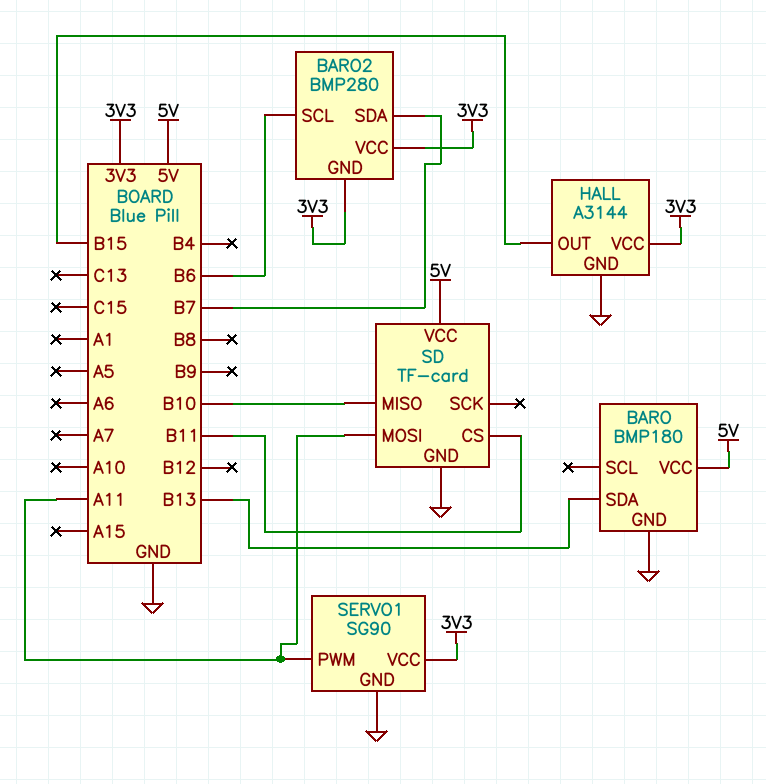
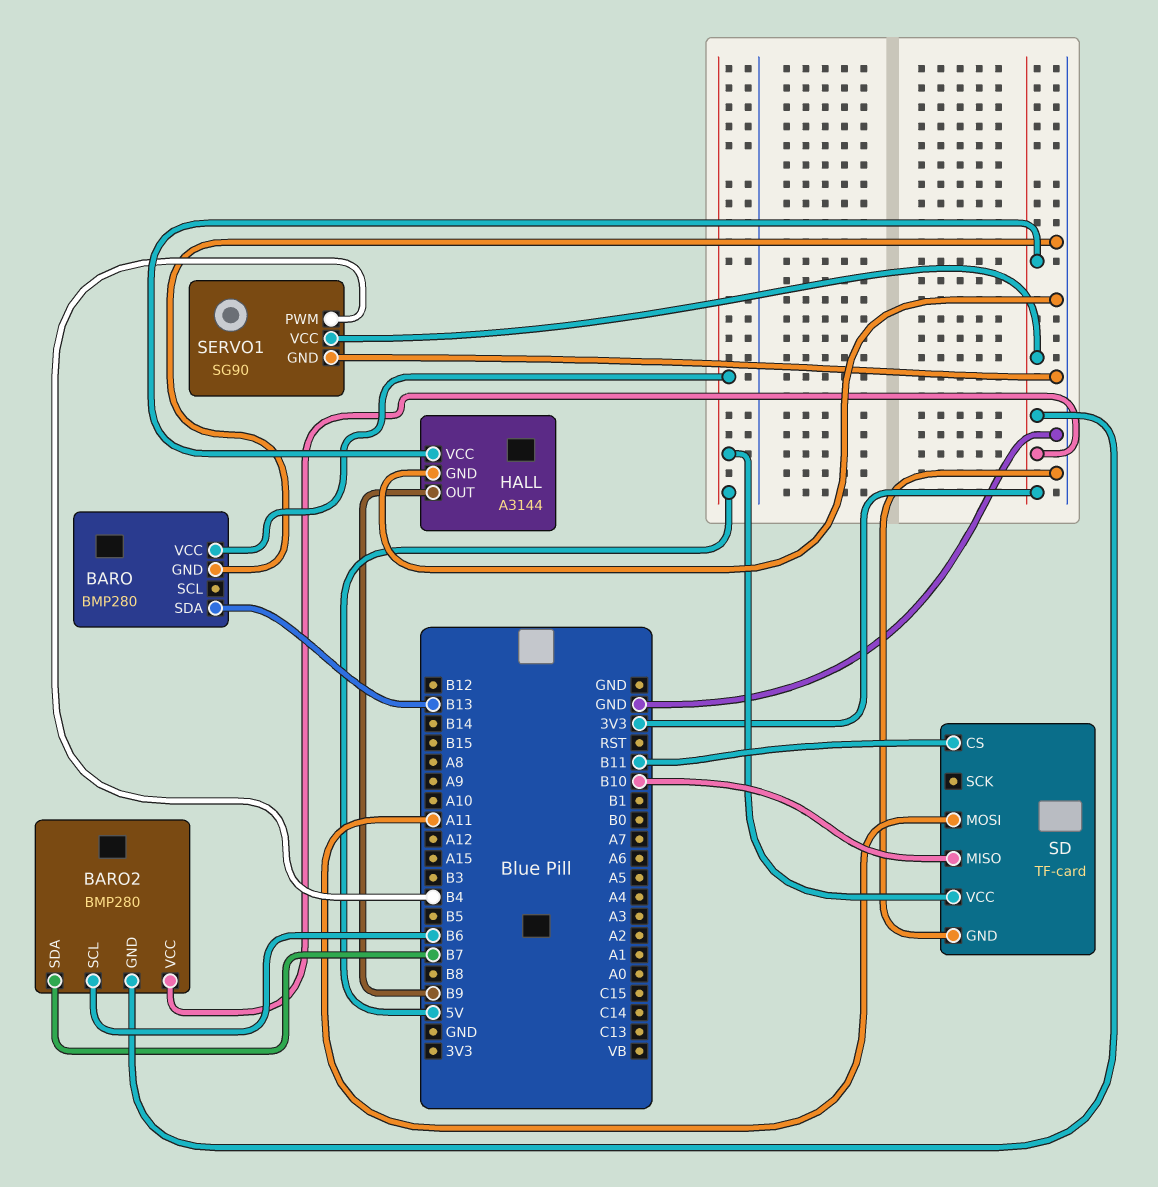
BARO: BMP180 -> BMP280
HALL pin OUT: B15 -> B9
SERVO1 pin PWM: A11 -> B4

